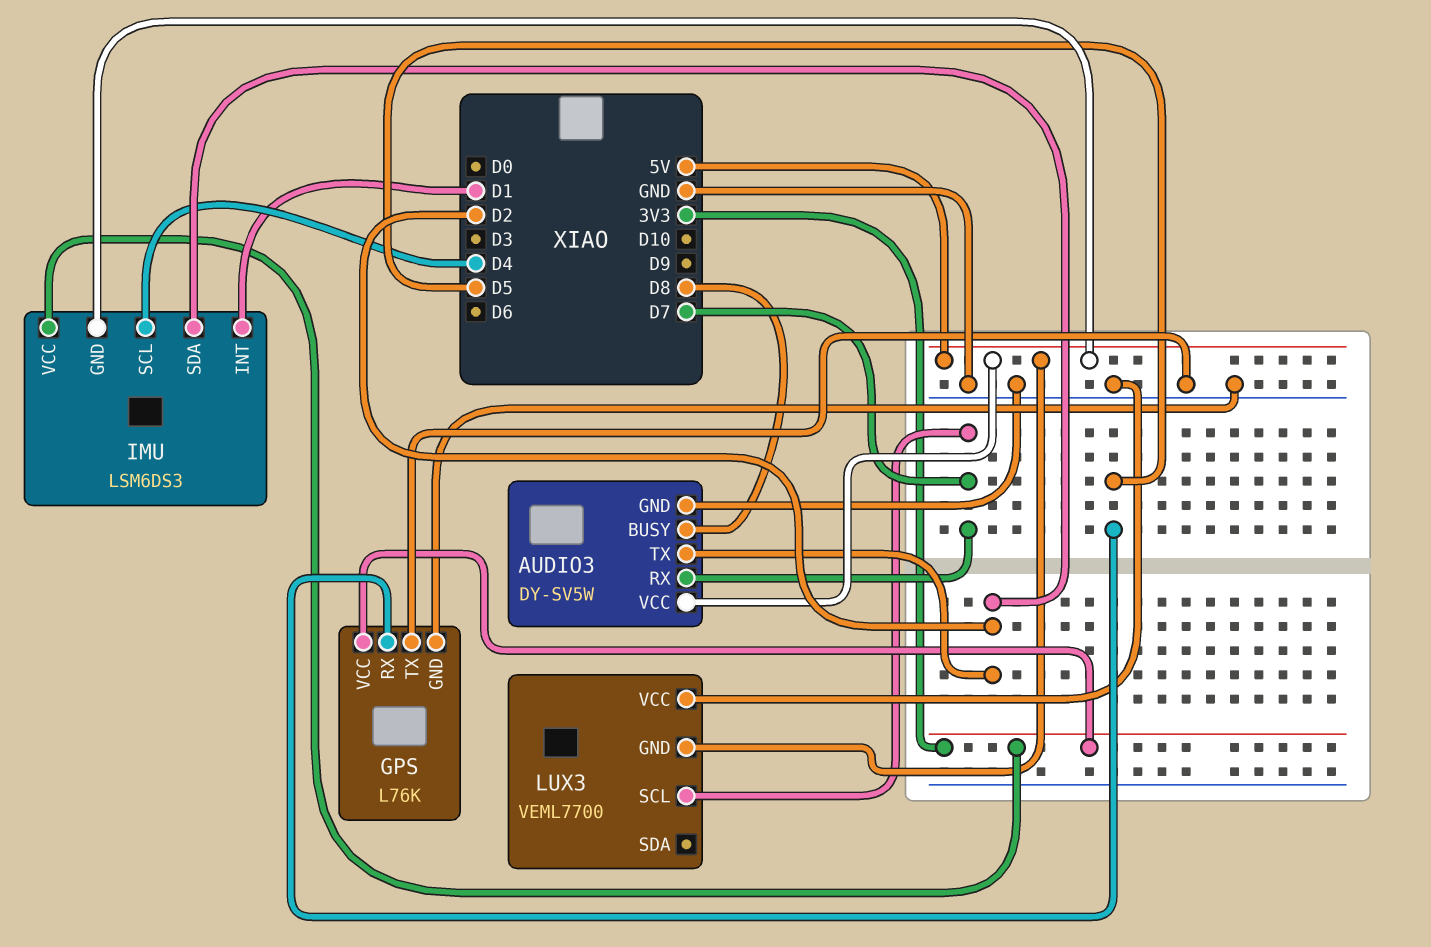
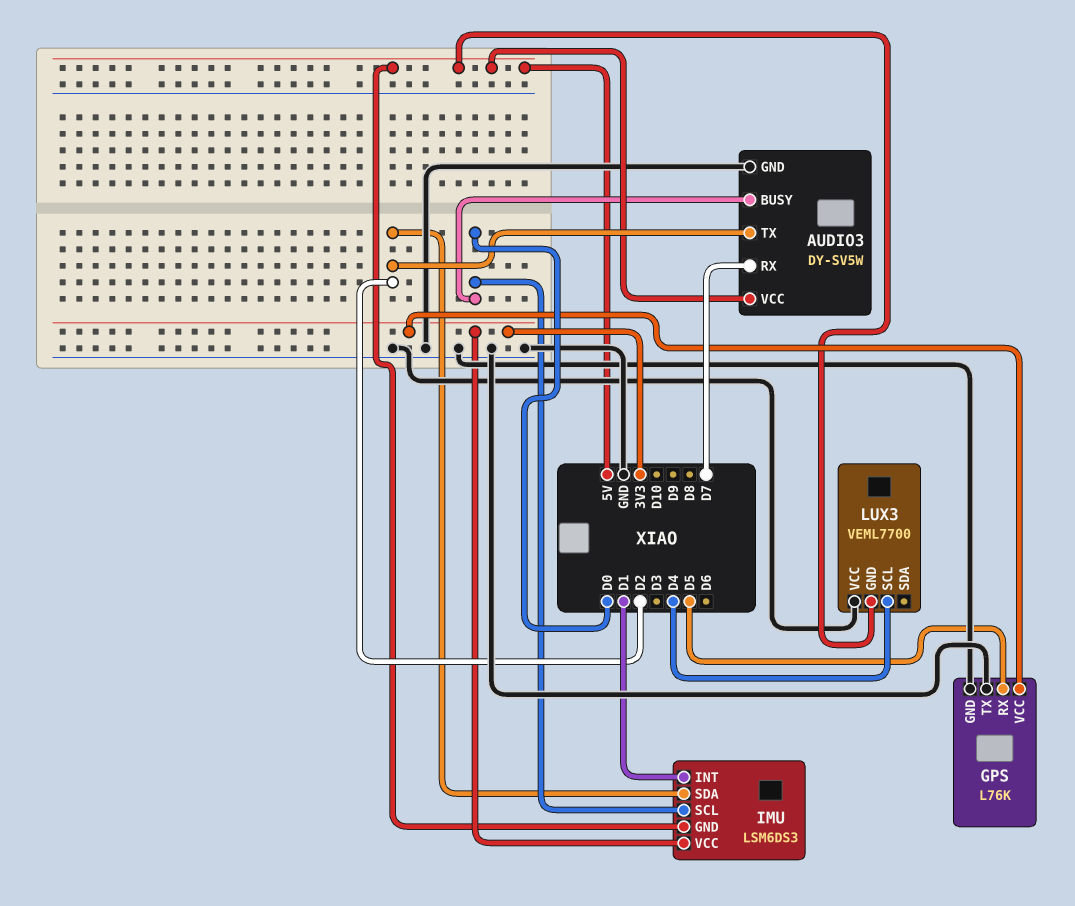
AUDIO3 pin BUSY: D8 -> D0
IMU pin SCL: D4 -> D0
LUX3 pin SCL: D7 -> D4

